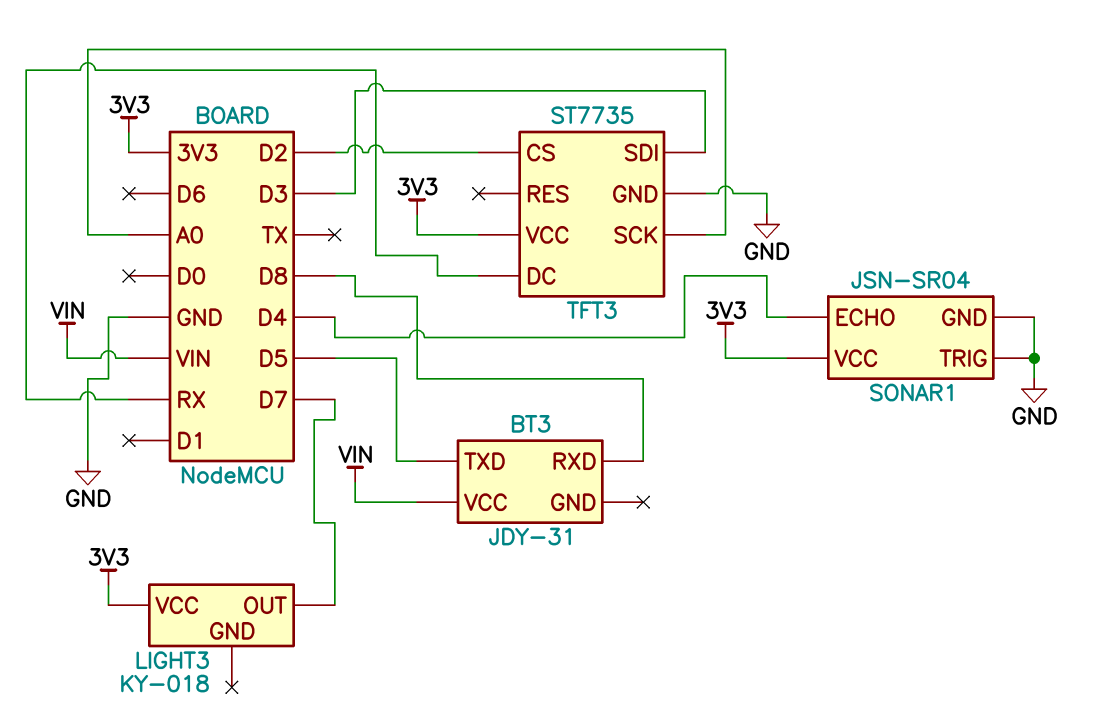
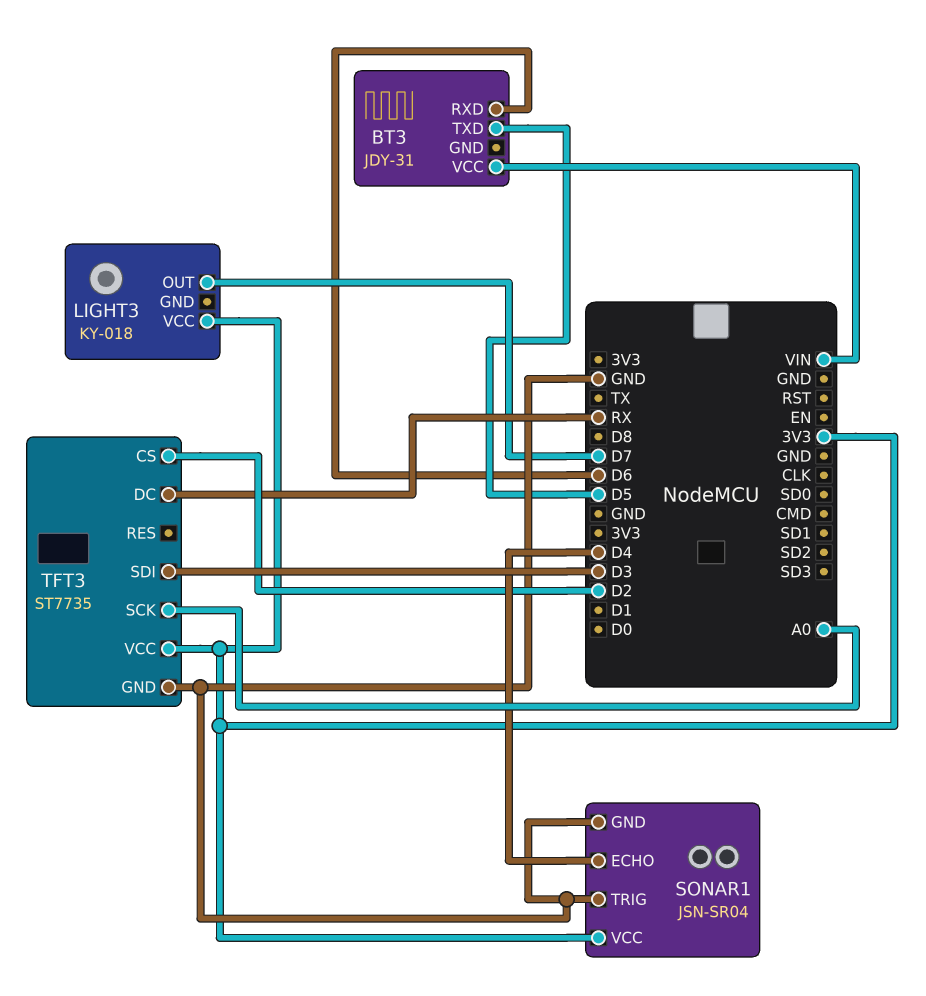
BT3 pin RXD: D8 -> D6

